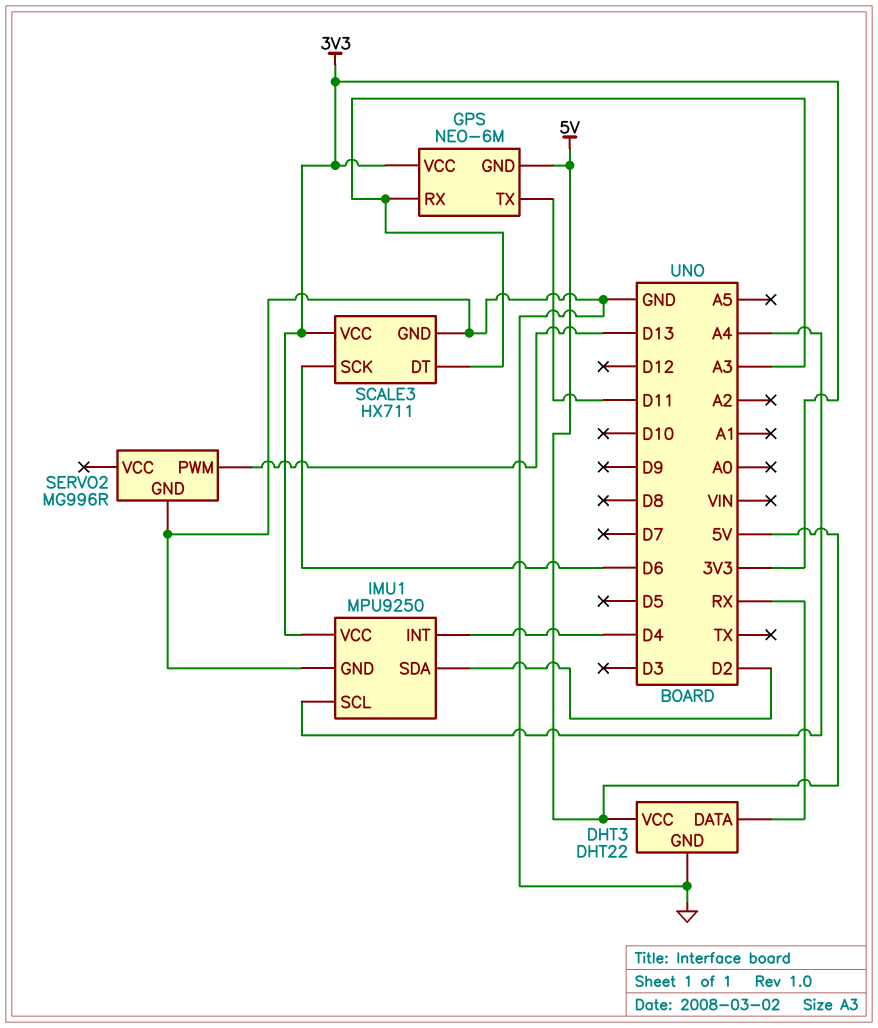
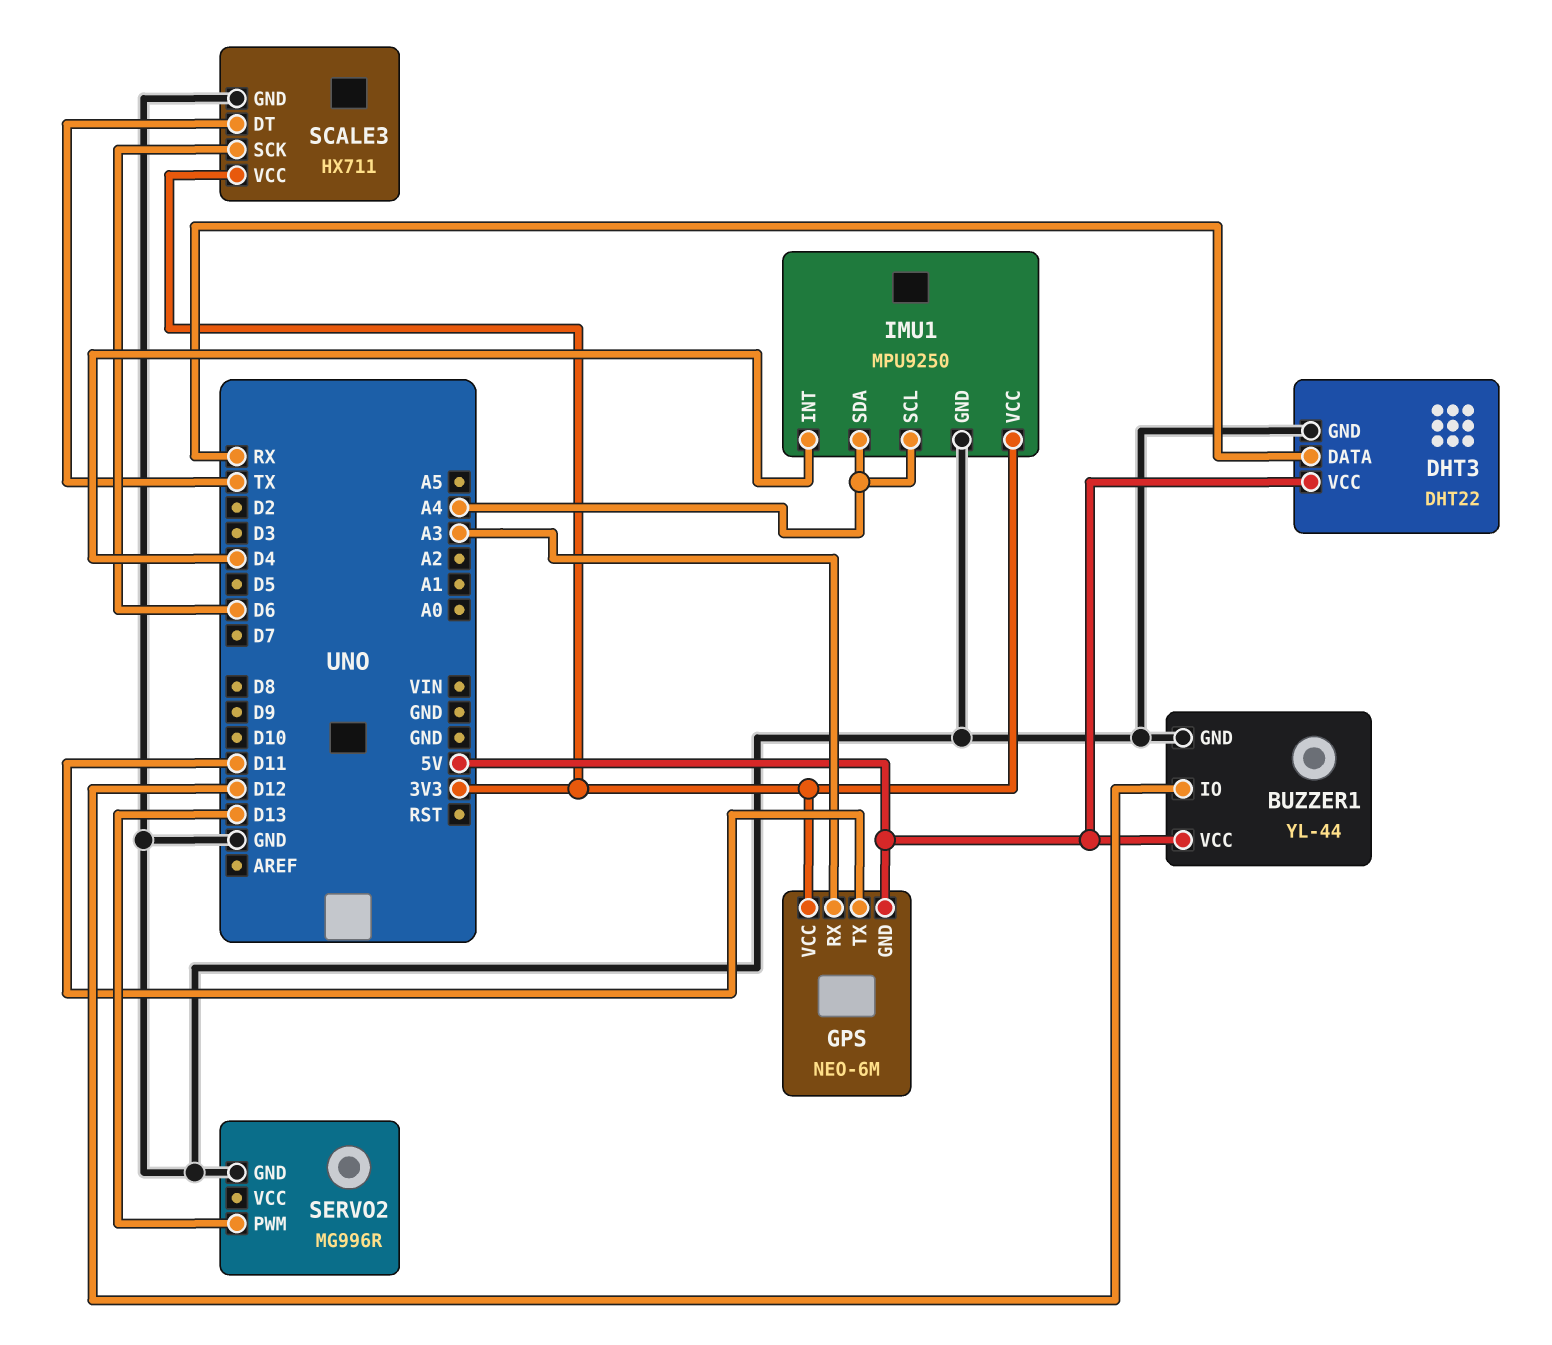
BUZZER1: none -> YL-44
BUZZER1 pin GND: none -> GND
BUZZER1 pin IO: none -> D12
BUZZER1 pin VCC: none -> 5V
IMU1 pin SDA: D2 -> A4
SCALE3 pin DT: A3 -> TX

